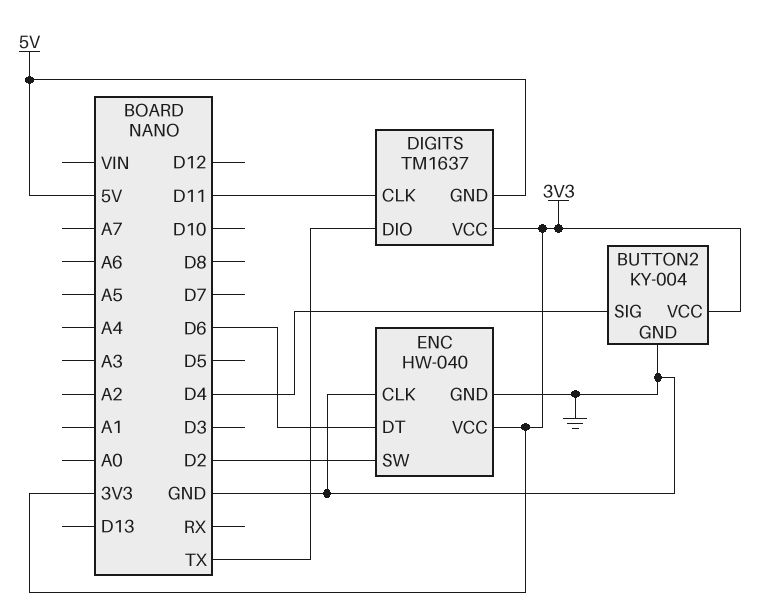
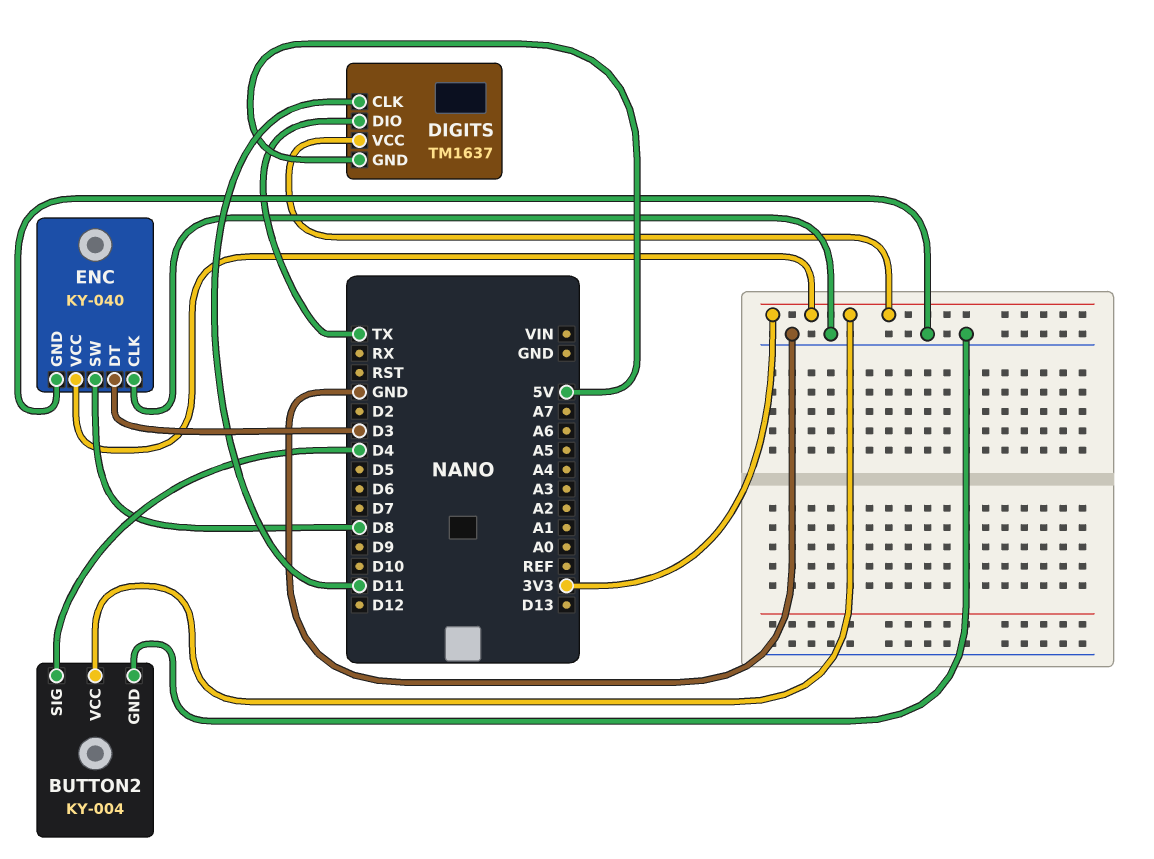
ENC: HW-040 -> KY-040
ENC pin DT: D6 -> D3
ENC pin SW: D2 -> D8

